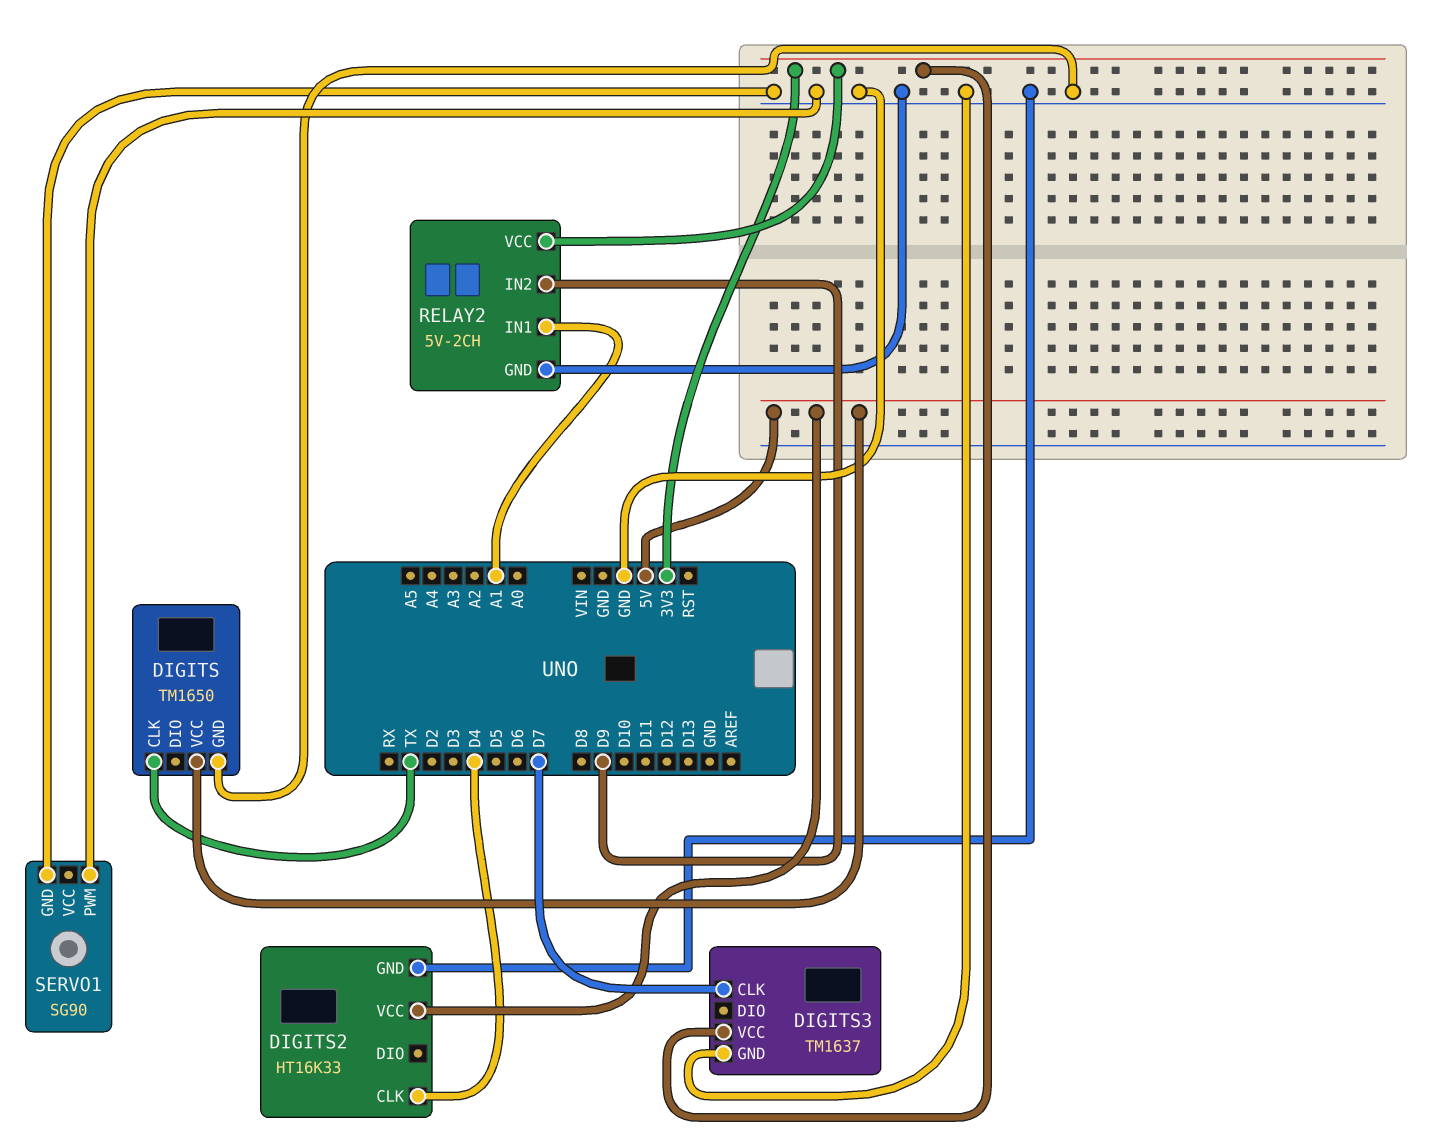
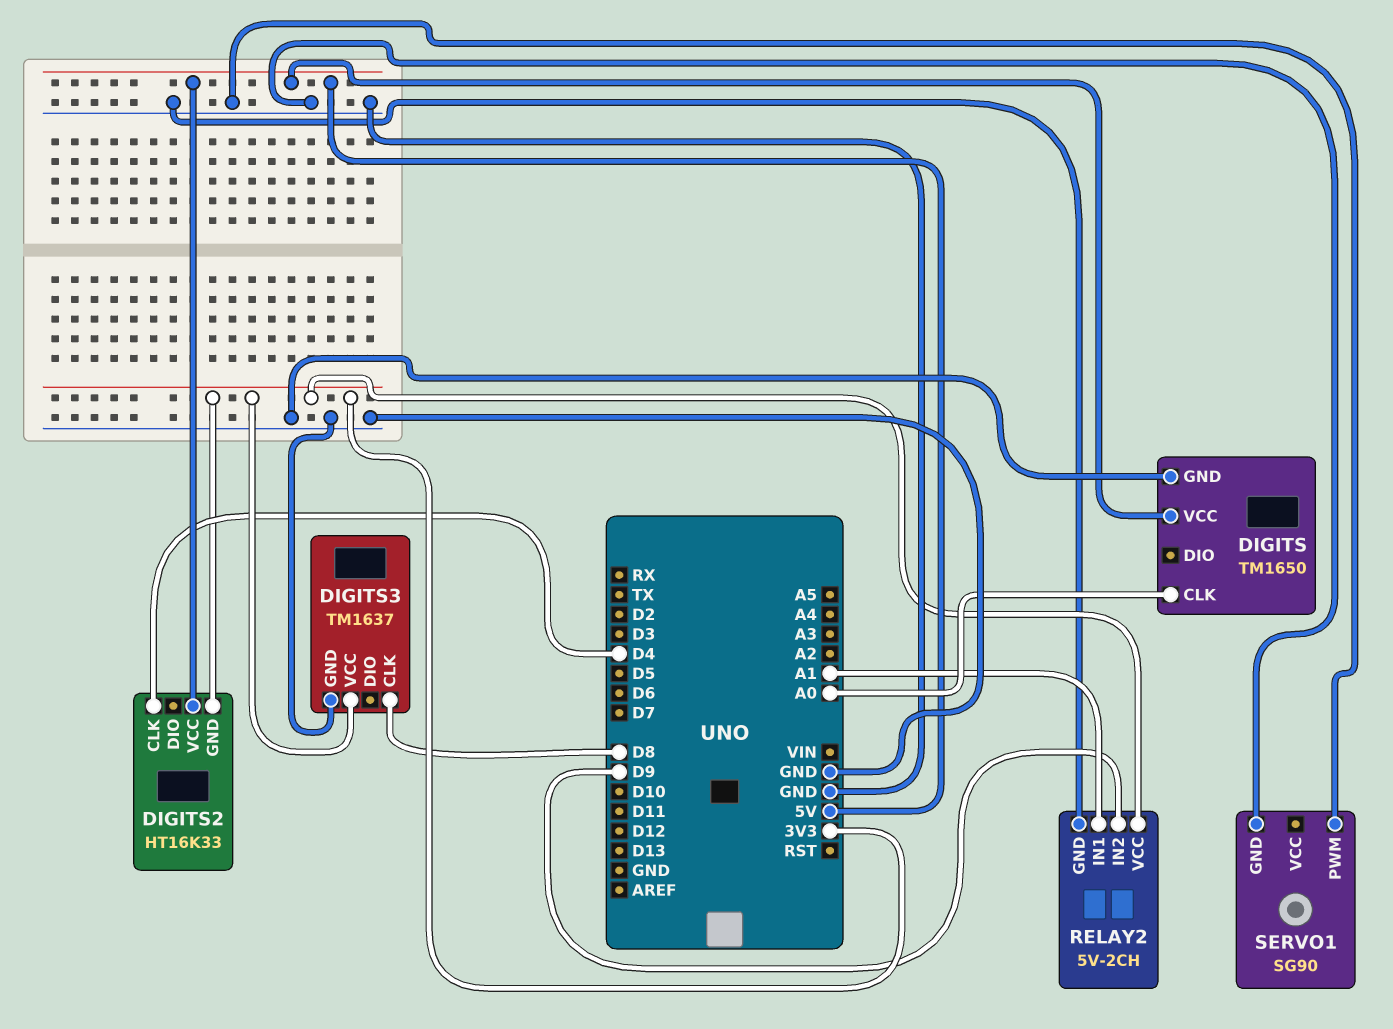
DIGITS pin CLK: TX -> A0
DIGITS2 pin GND: GND -> 3V3
DIGITS3 pin CLK: D7 -> D8

